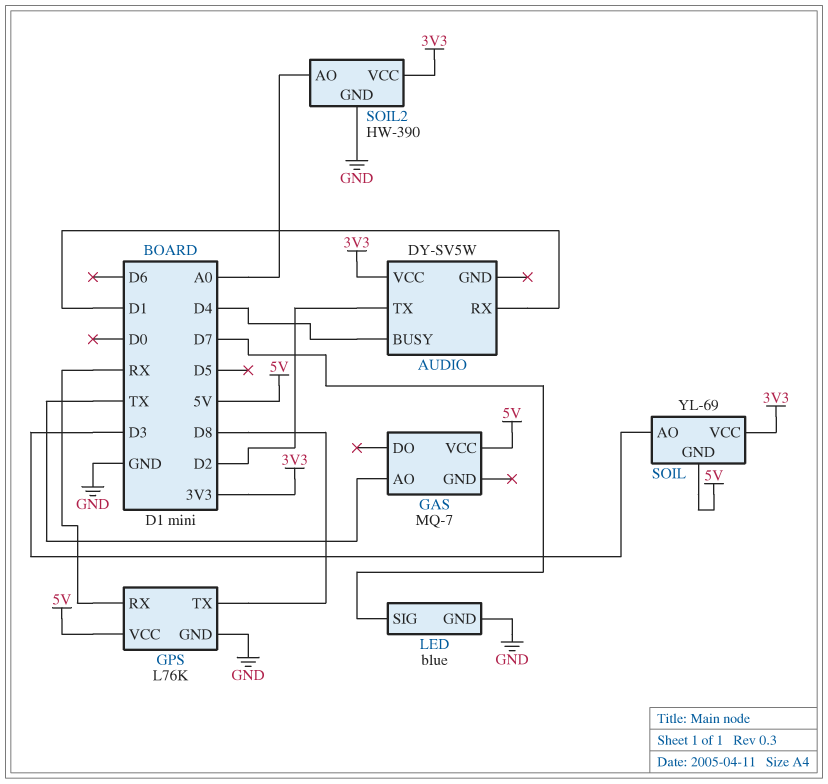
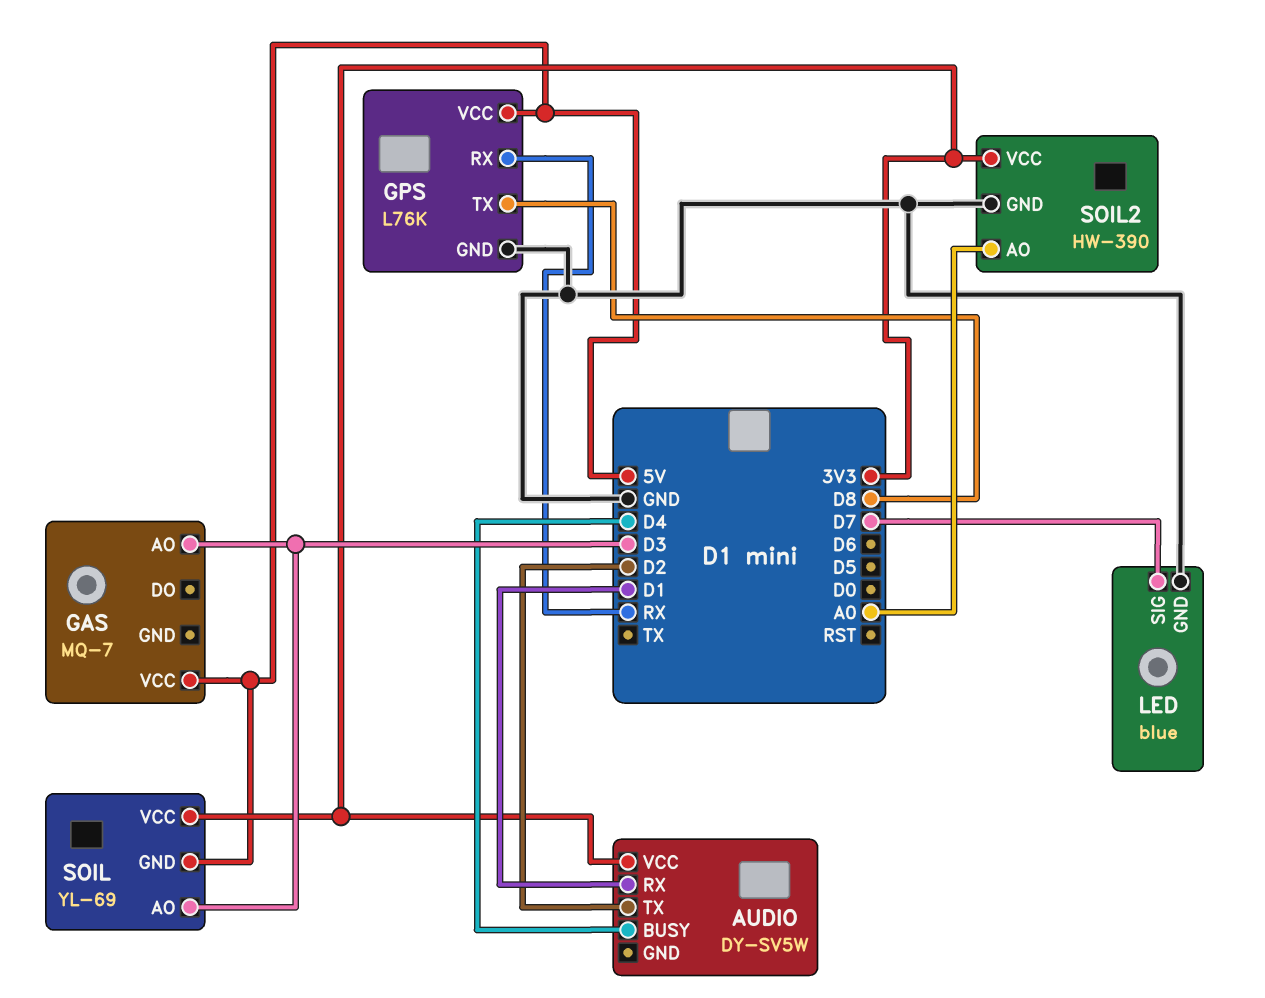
GAS pin AO: TX -> D3

